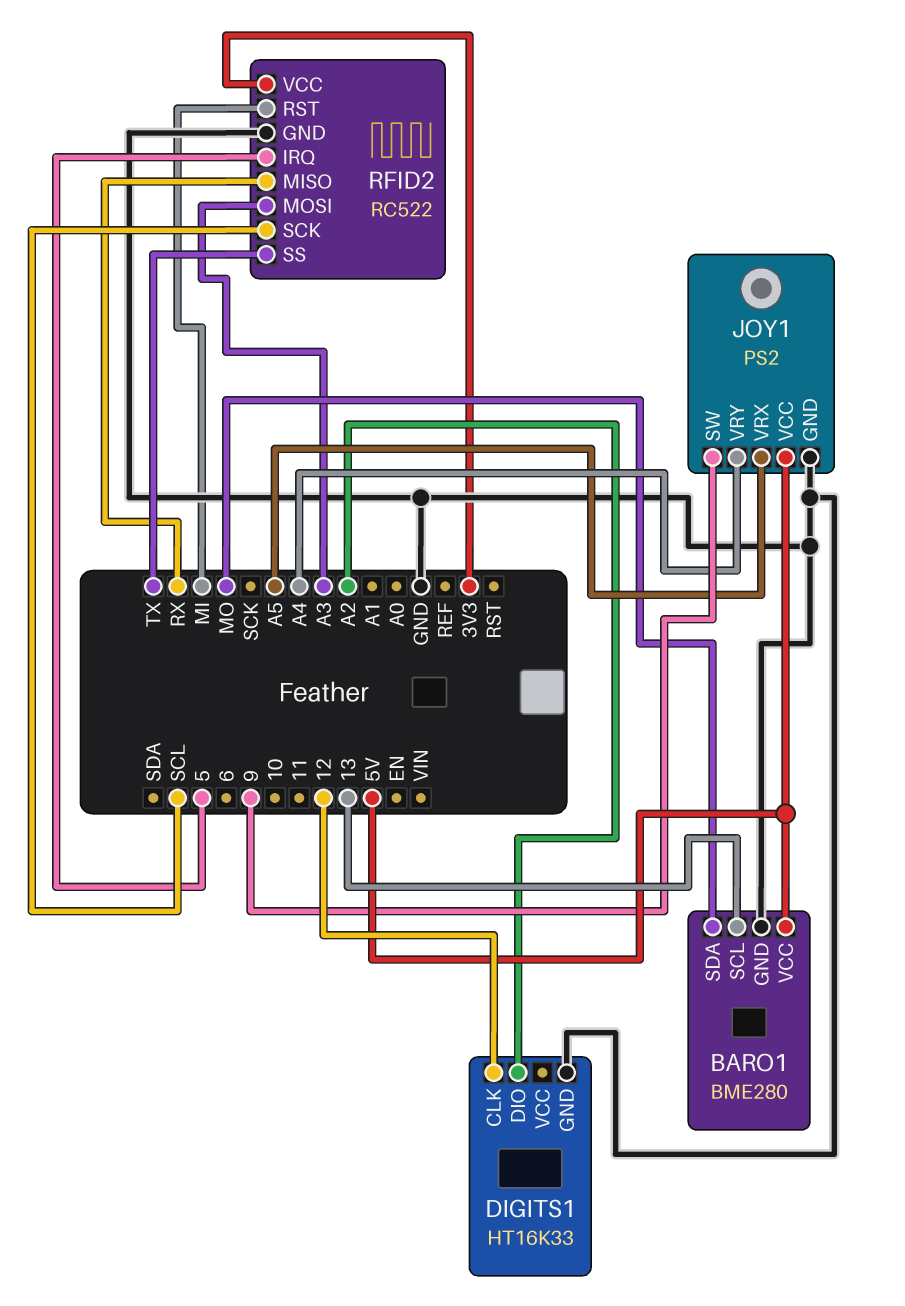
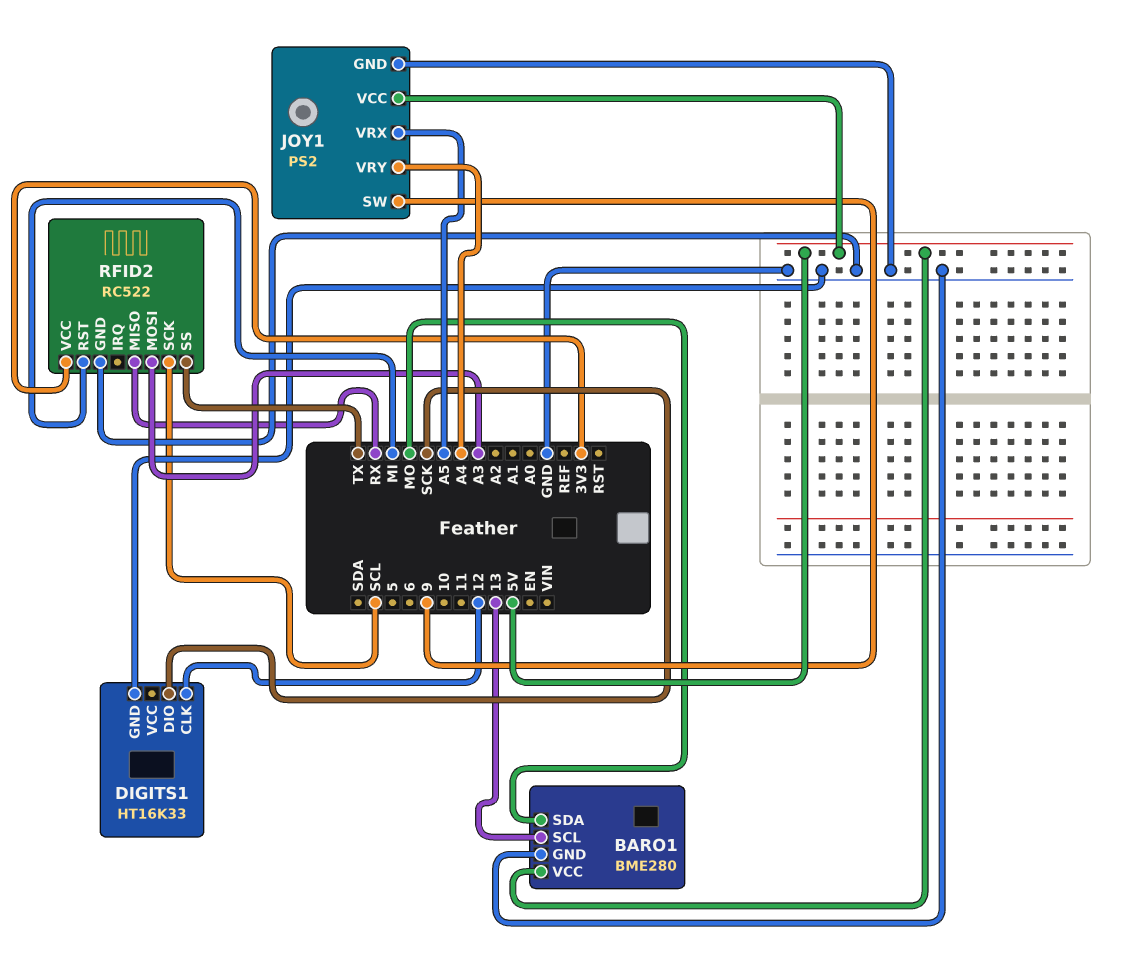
DIGITS1 pin DIO: A2 -> SCK
RFID2 pin IRQ: 5 -> none

